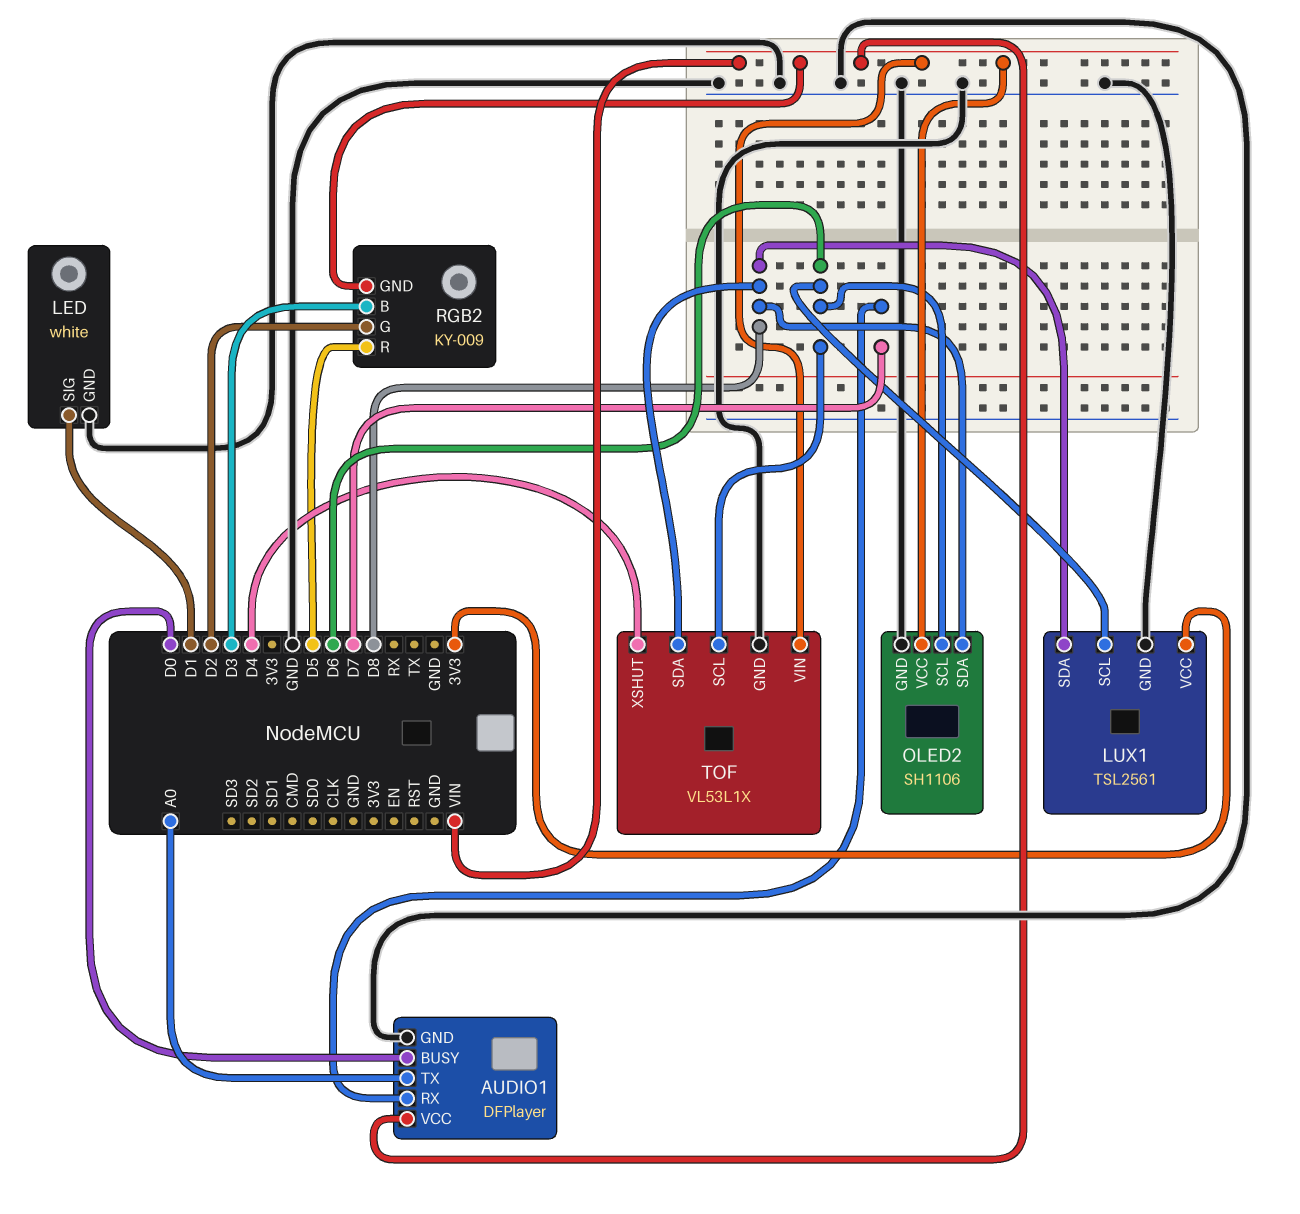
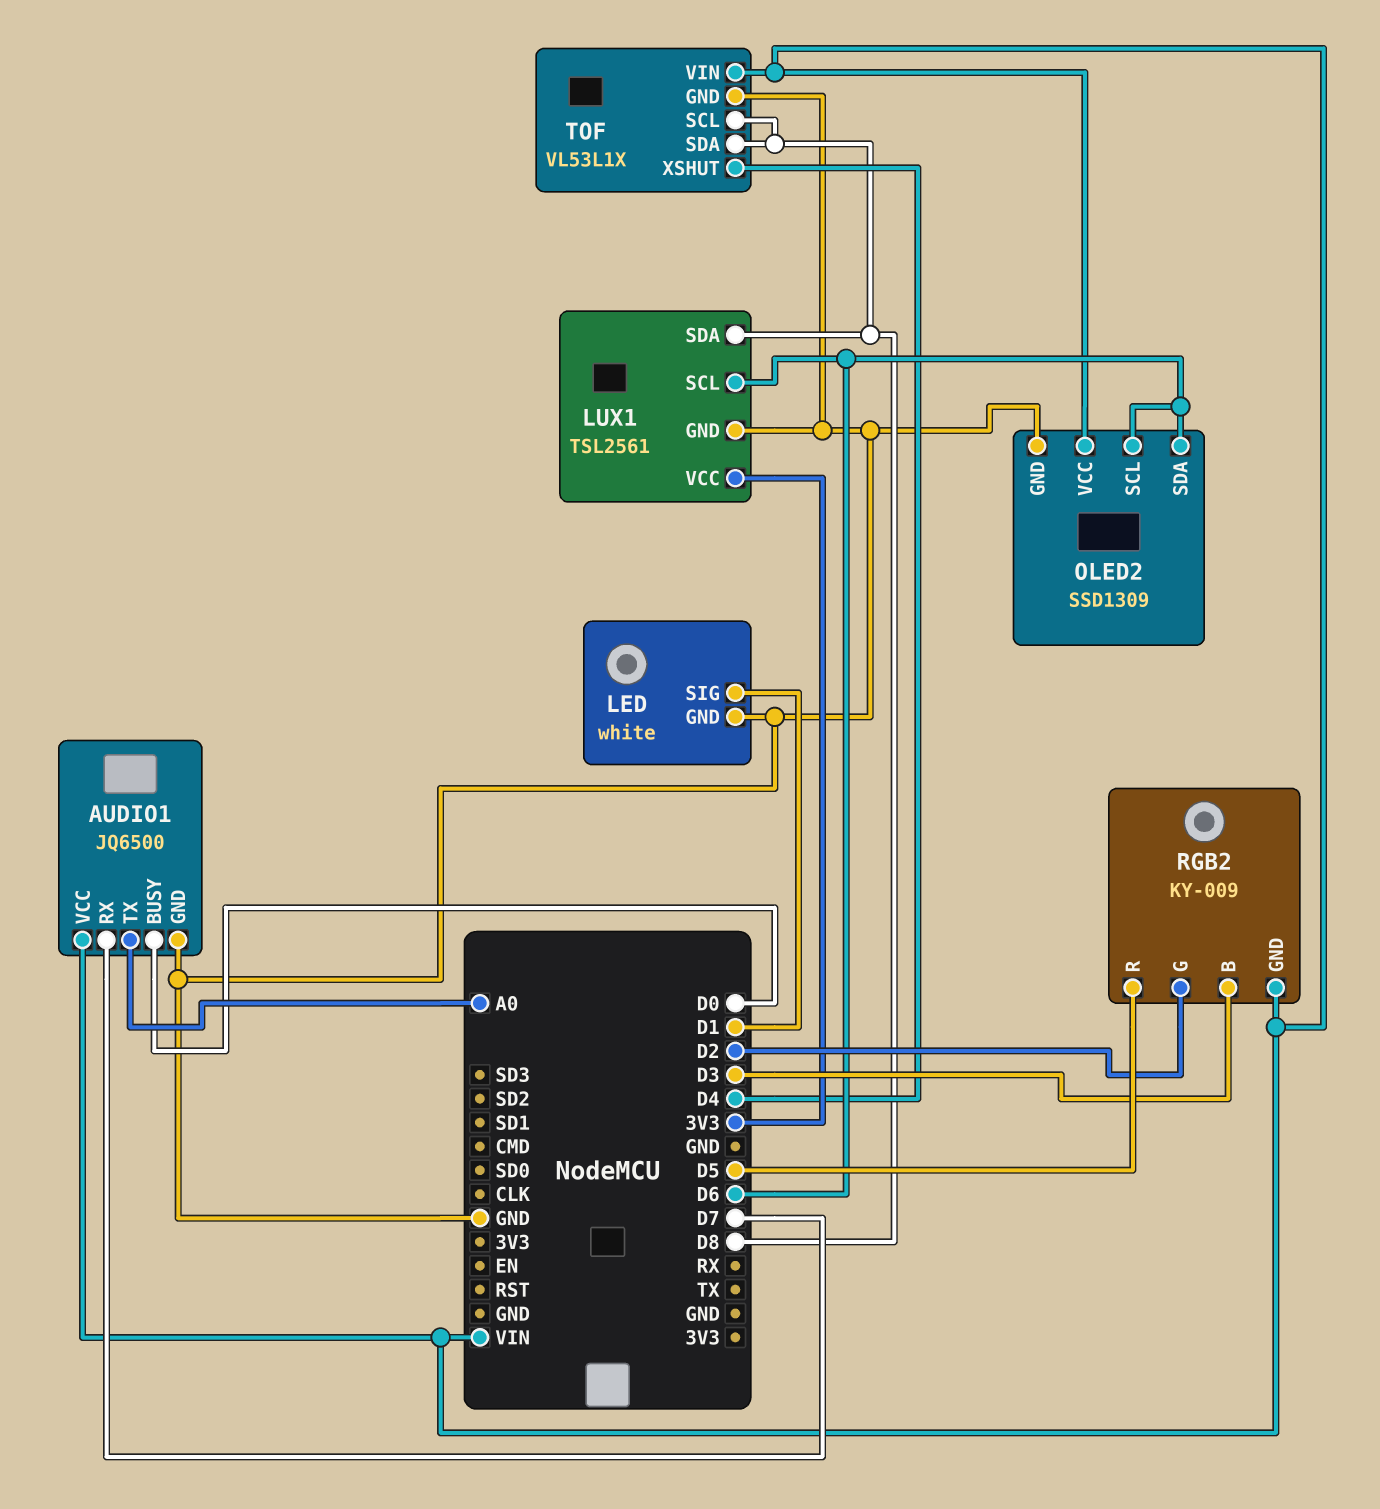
AUDIO1: DFPlayer -> JQ6500
OLED2: SH1106 -> SSD1309
OLED2 pin SDA: D8 -> D6
TOF pin SCL: D6 -> D8

